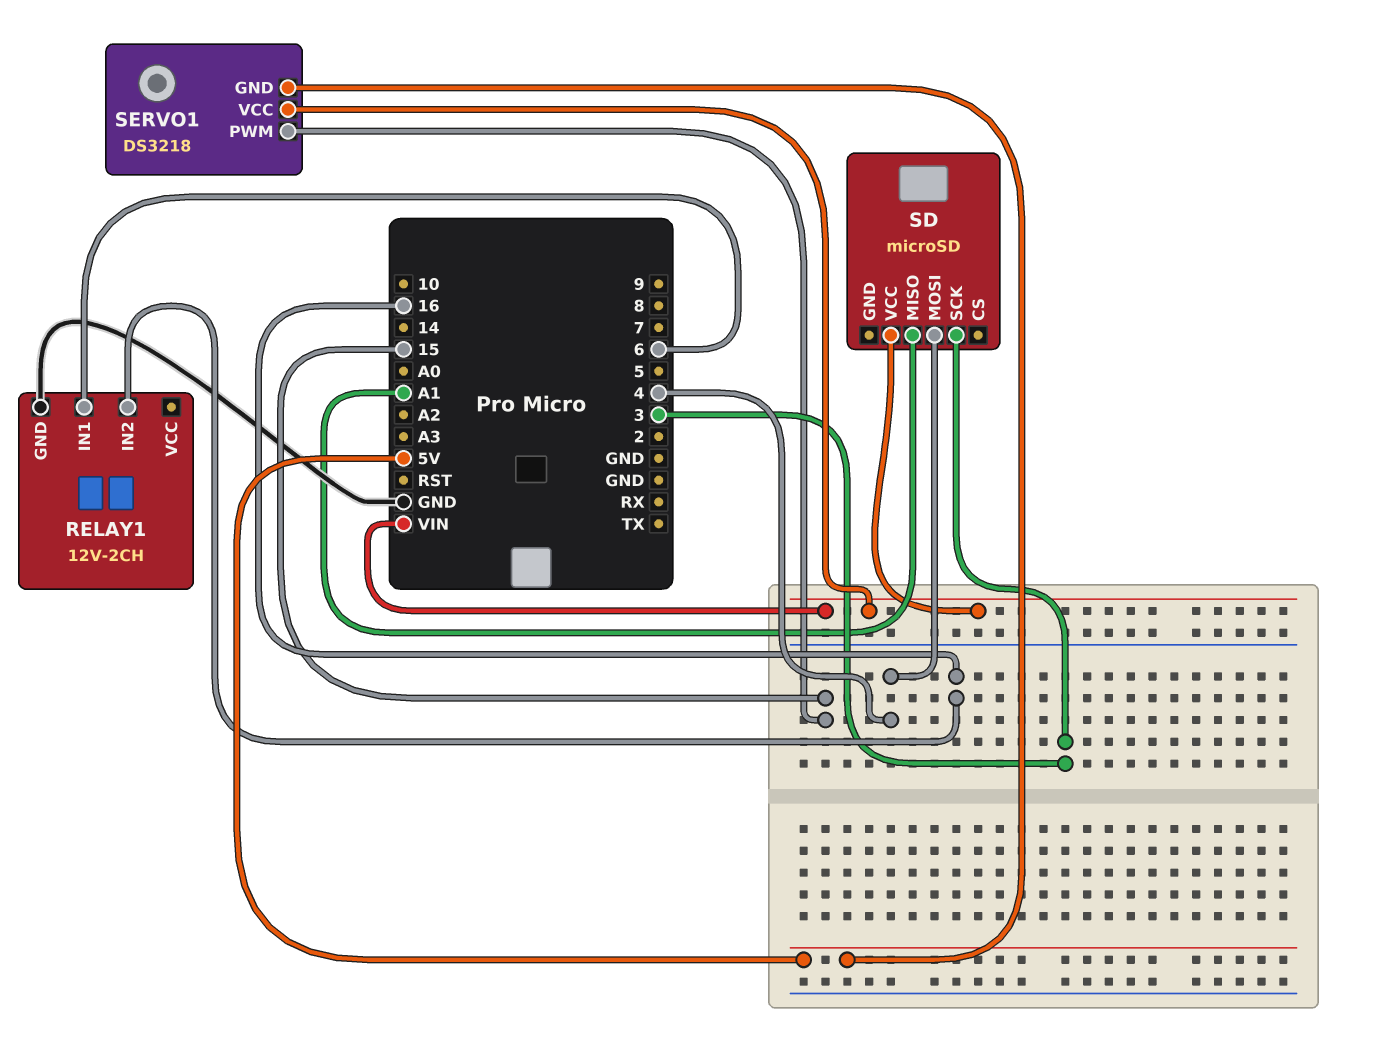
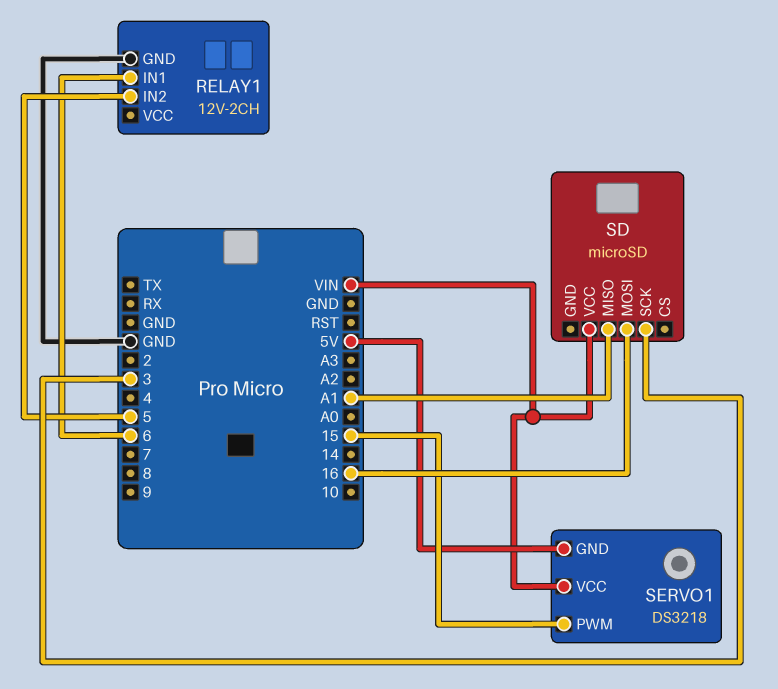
RELAY1 pin IN2: 16 -> 5
SD pin MOSI: 4 -> 16

